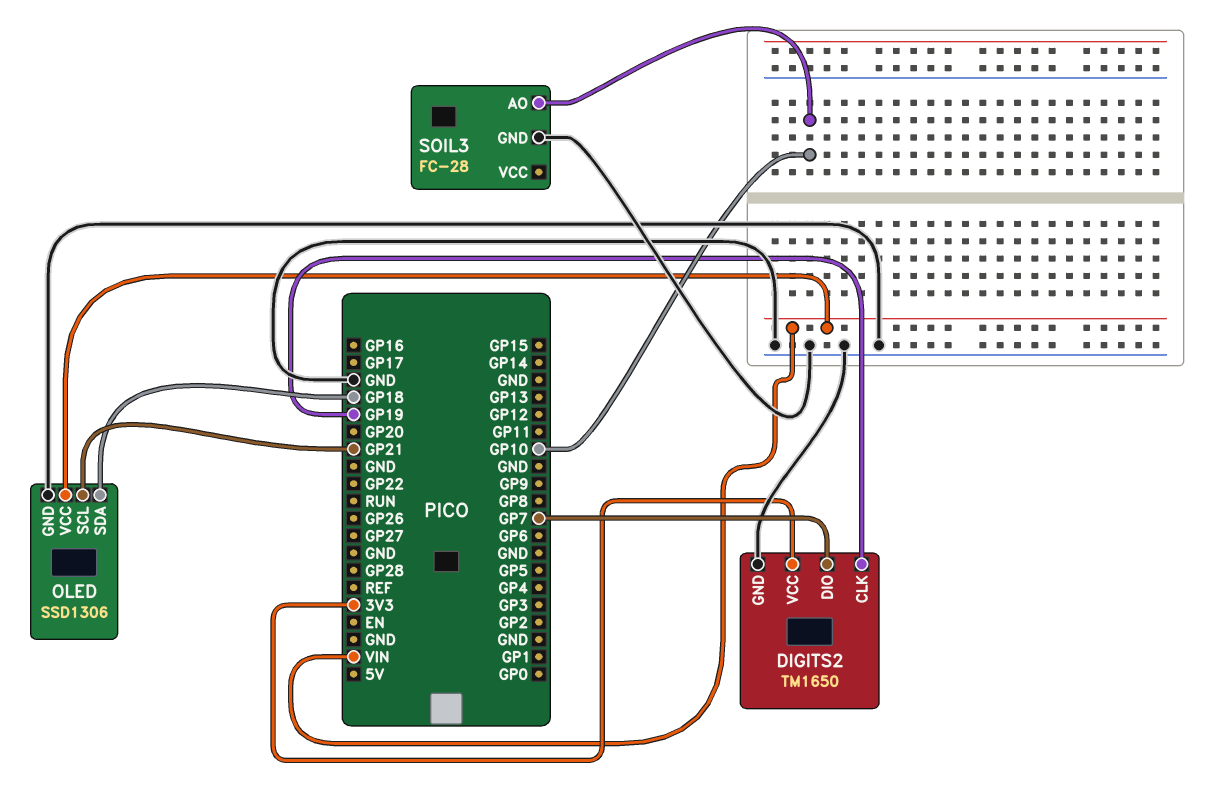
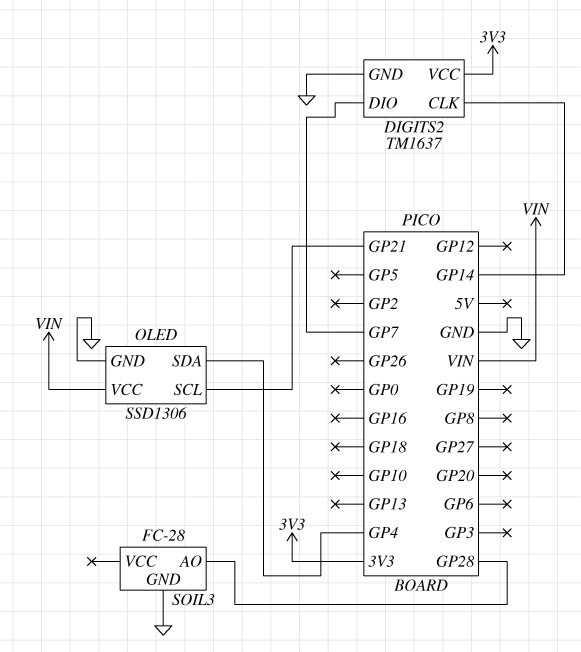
DIGITS2: TM1650 -> TM1637
DIGITS2 pin CLK: GP19 -> GP14
OLED pin SDA: GP18 -> GP4
SOIL3 pin AO: GP10 -> GP28

